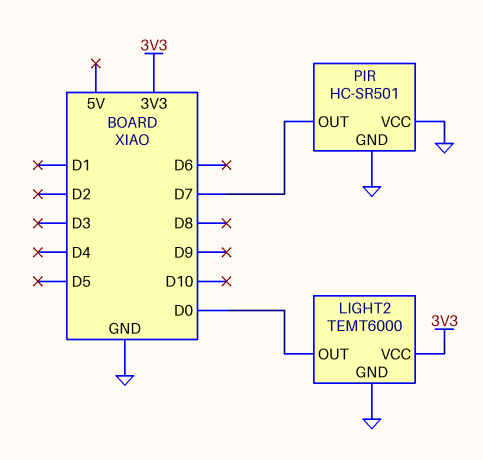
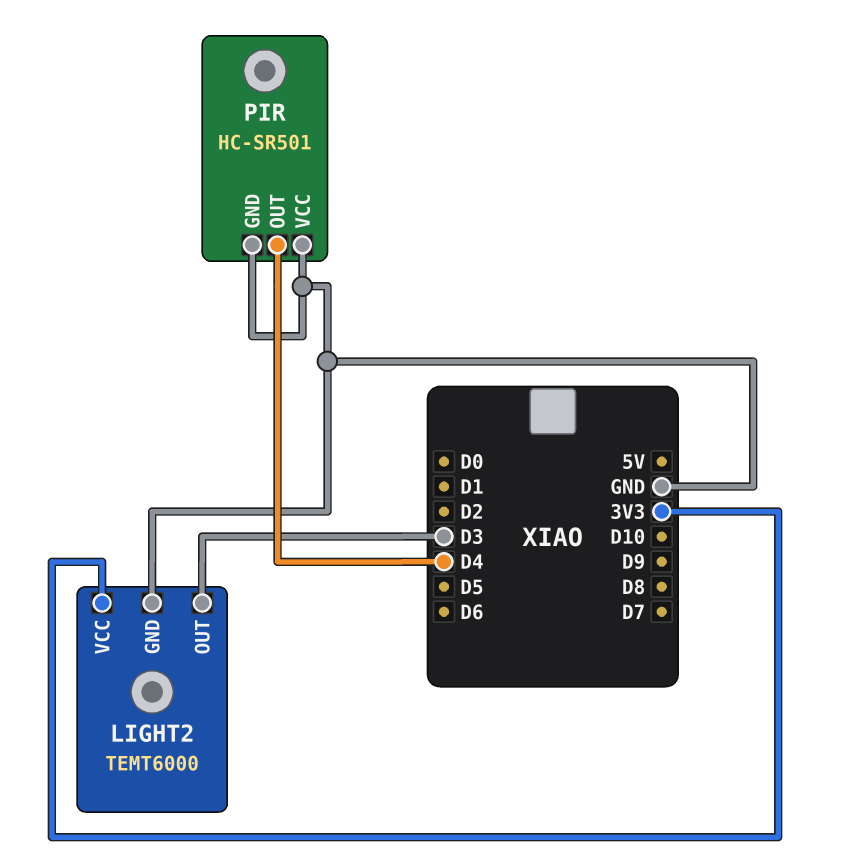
LIGHT2 pin OUT: D0 -> D3
PIR pin OUT: D7 -> D4

